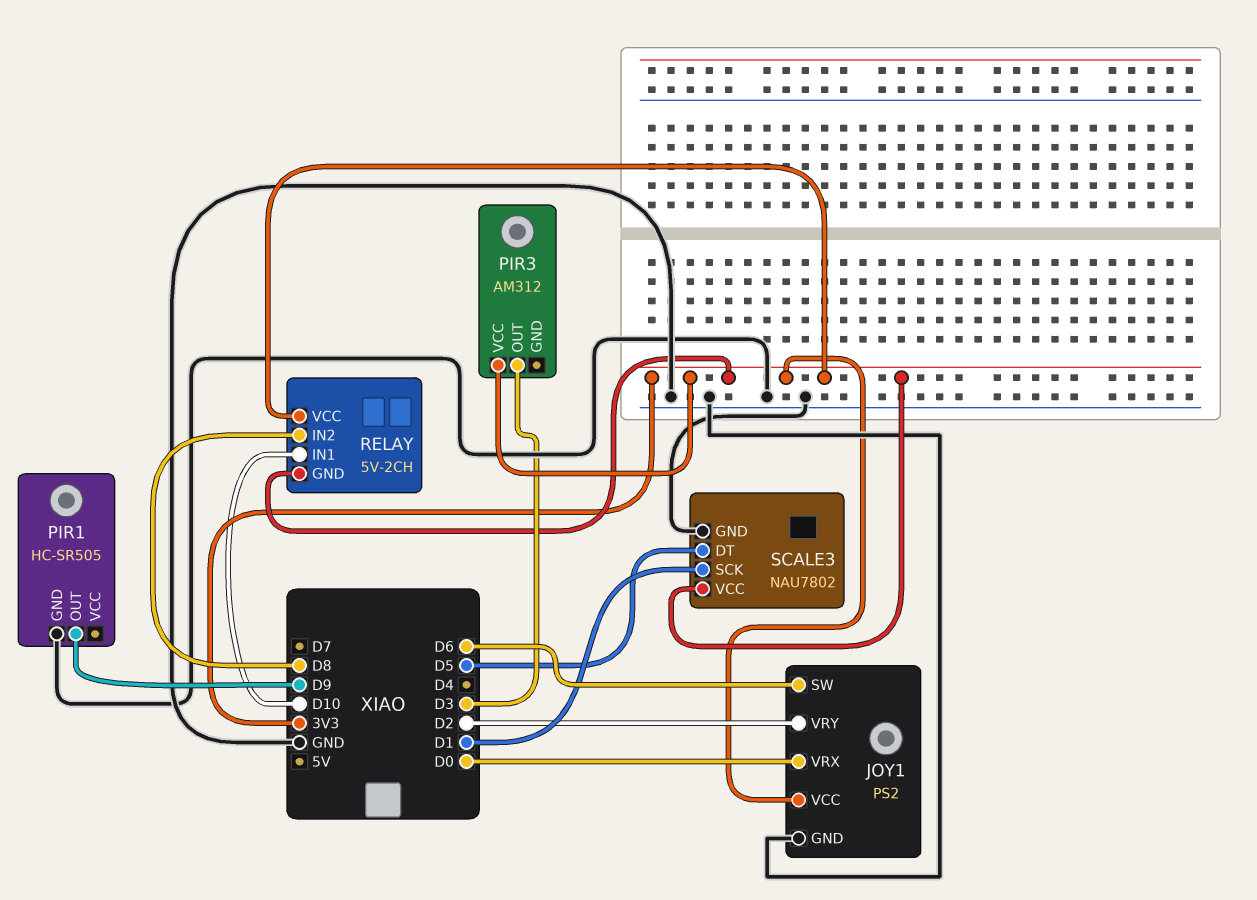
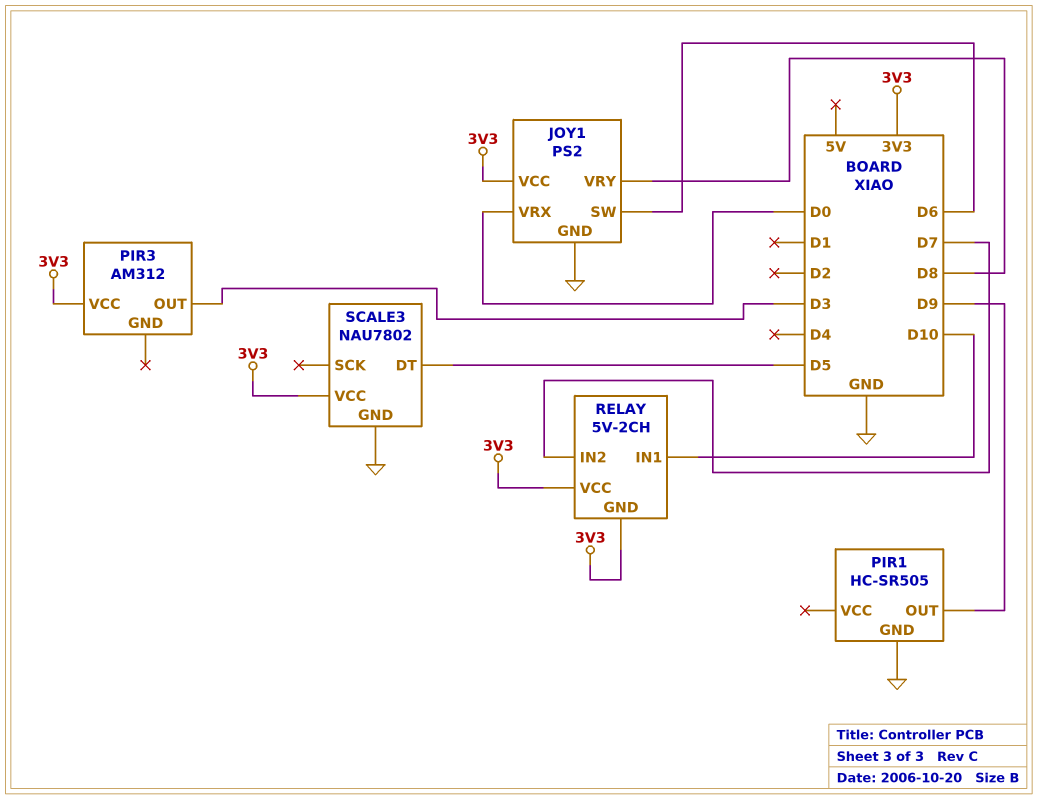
JOY1 pin VRY: D2 -> D8
RELAY pin IN2: D8 -> D7
SCALE3 pin SCK: D1 -> none

